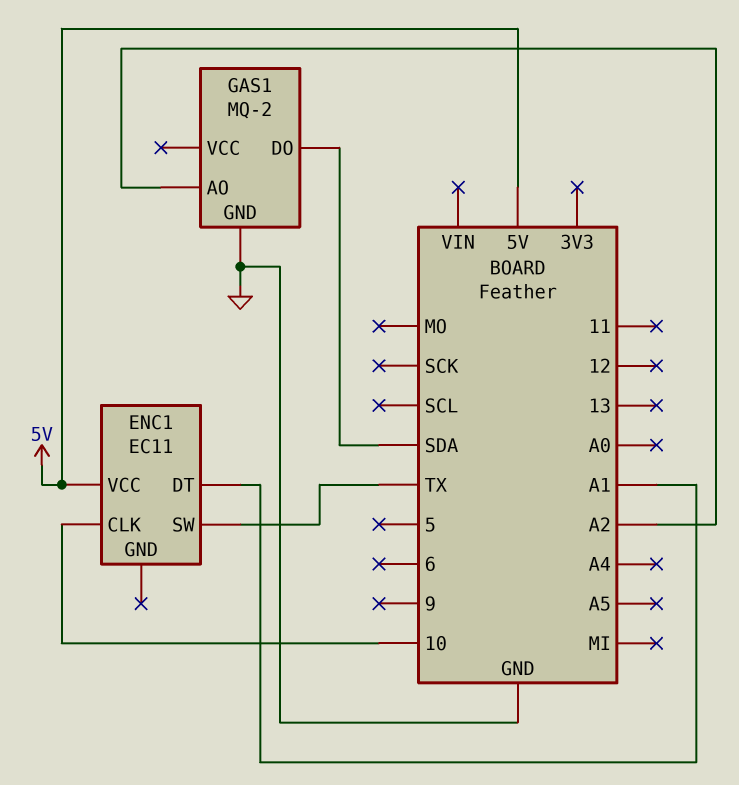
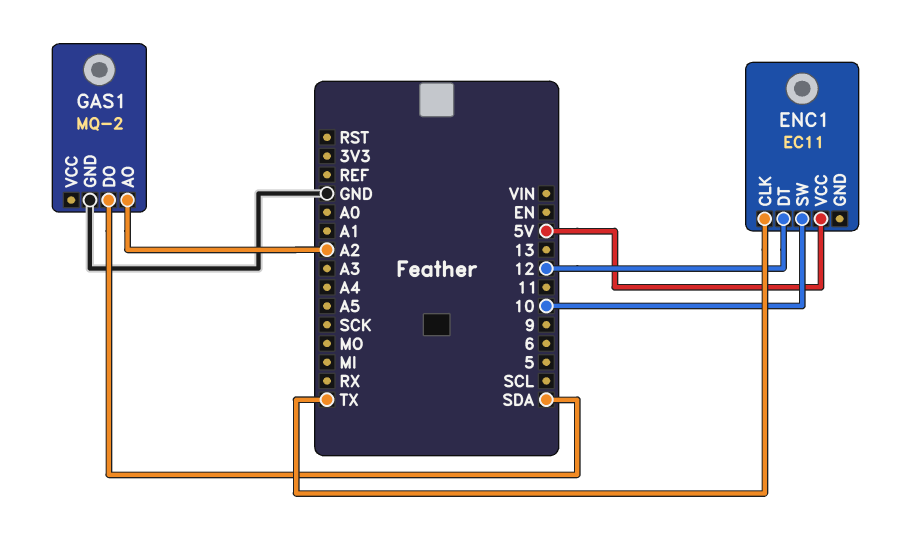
ENC1 pin CLK: 10 -> TX
ENC1 pin DT: A1 -> 12
ENC1 pin SW: TX -> 10

